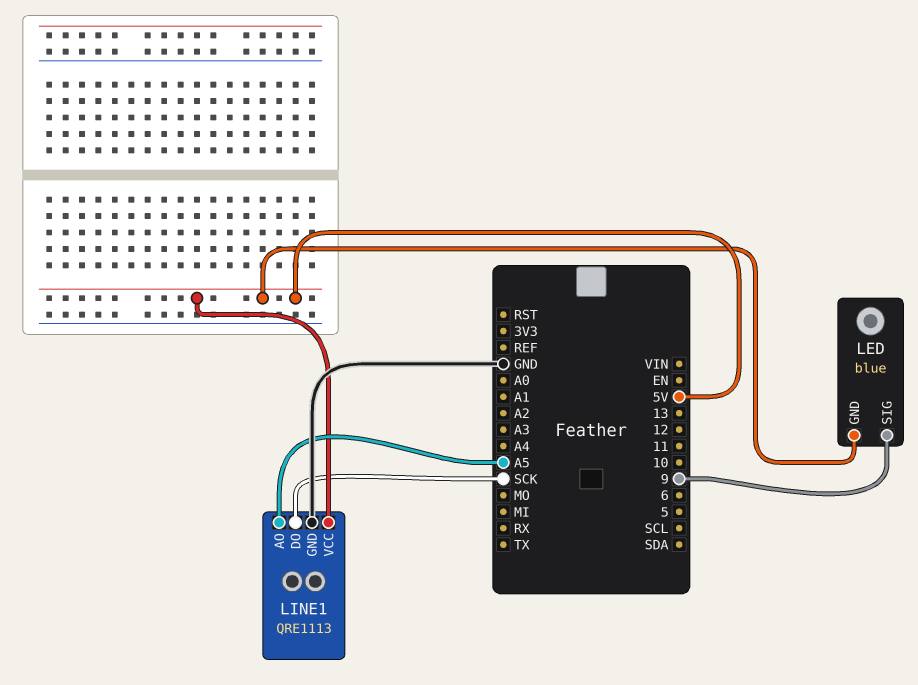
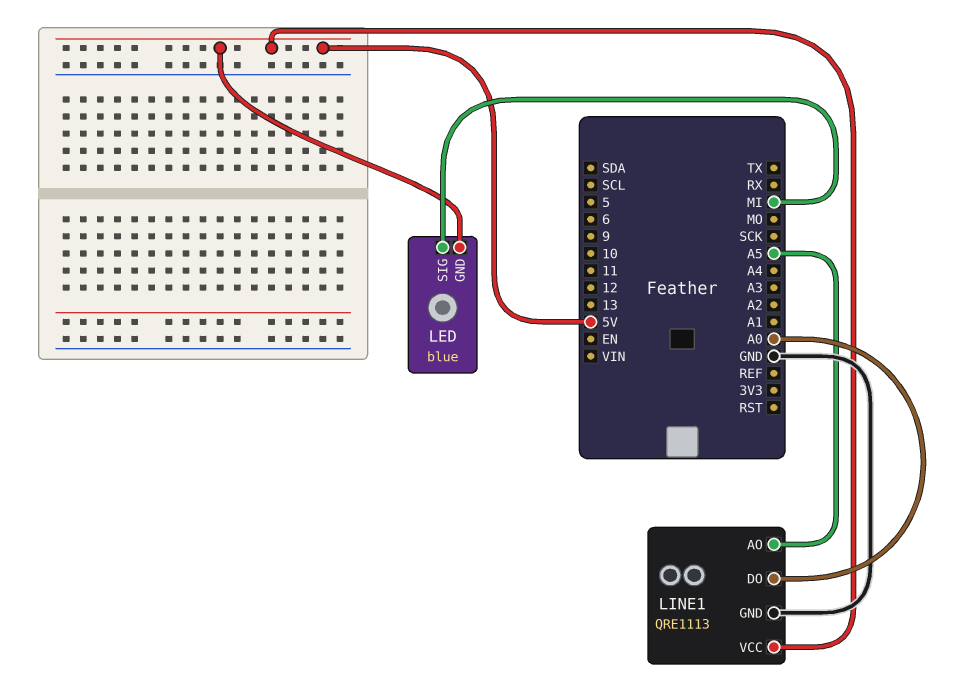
LED pin SIG: 9 -> MI
LINE1 pin DO: SCK -> A0

